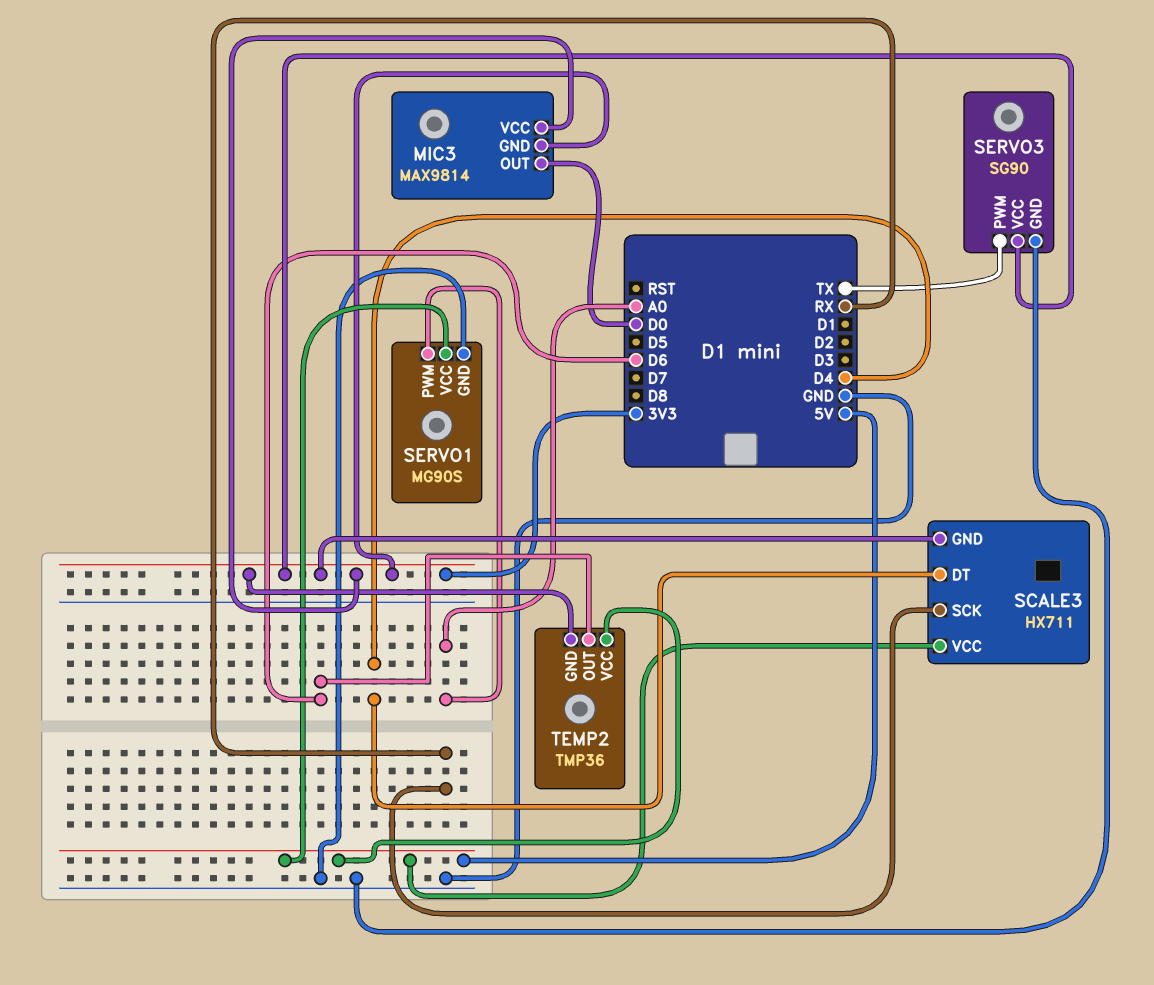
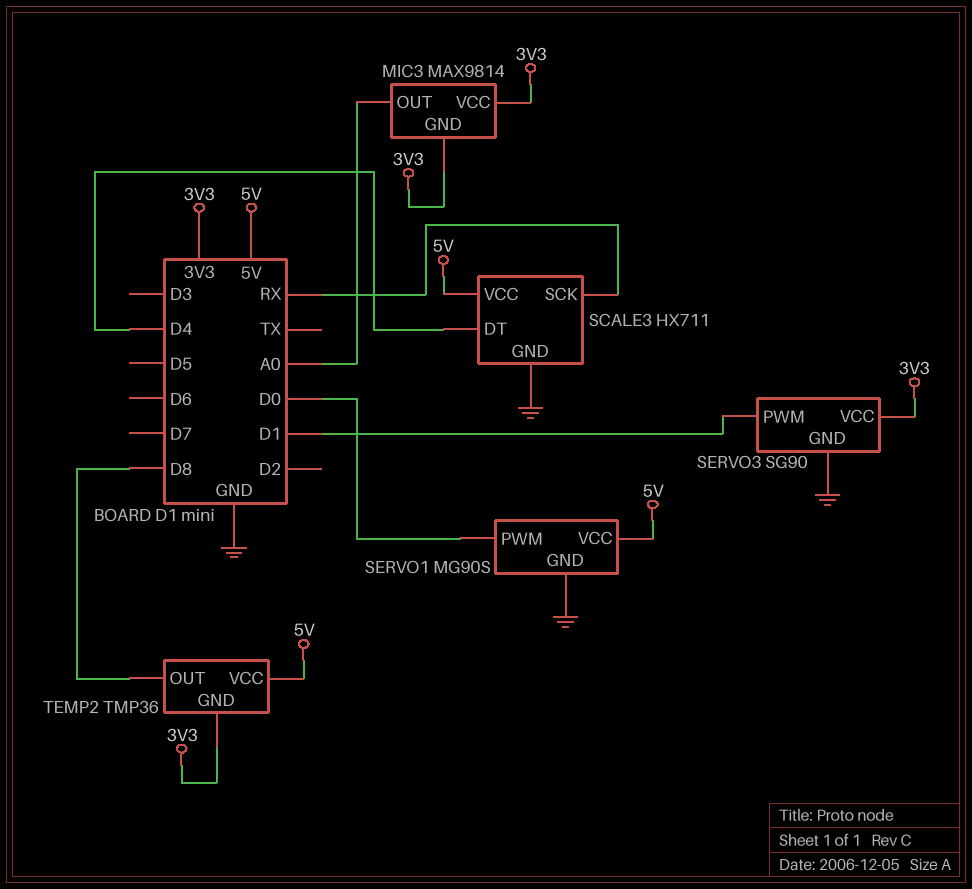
MIC3 pin OUT: D0 -> A0
SCALE3 pin GND: 3V3 -> GND
SERVO1 pin PWM: A0 -> D0
SERVO3 pin PWM: TX -> D1
TEMP2 pin OUT: D6 -> D8

